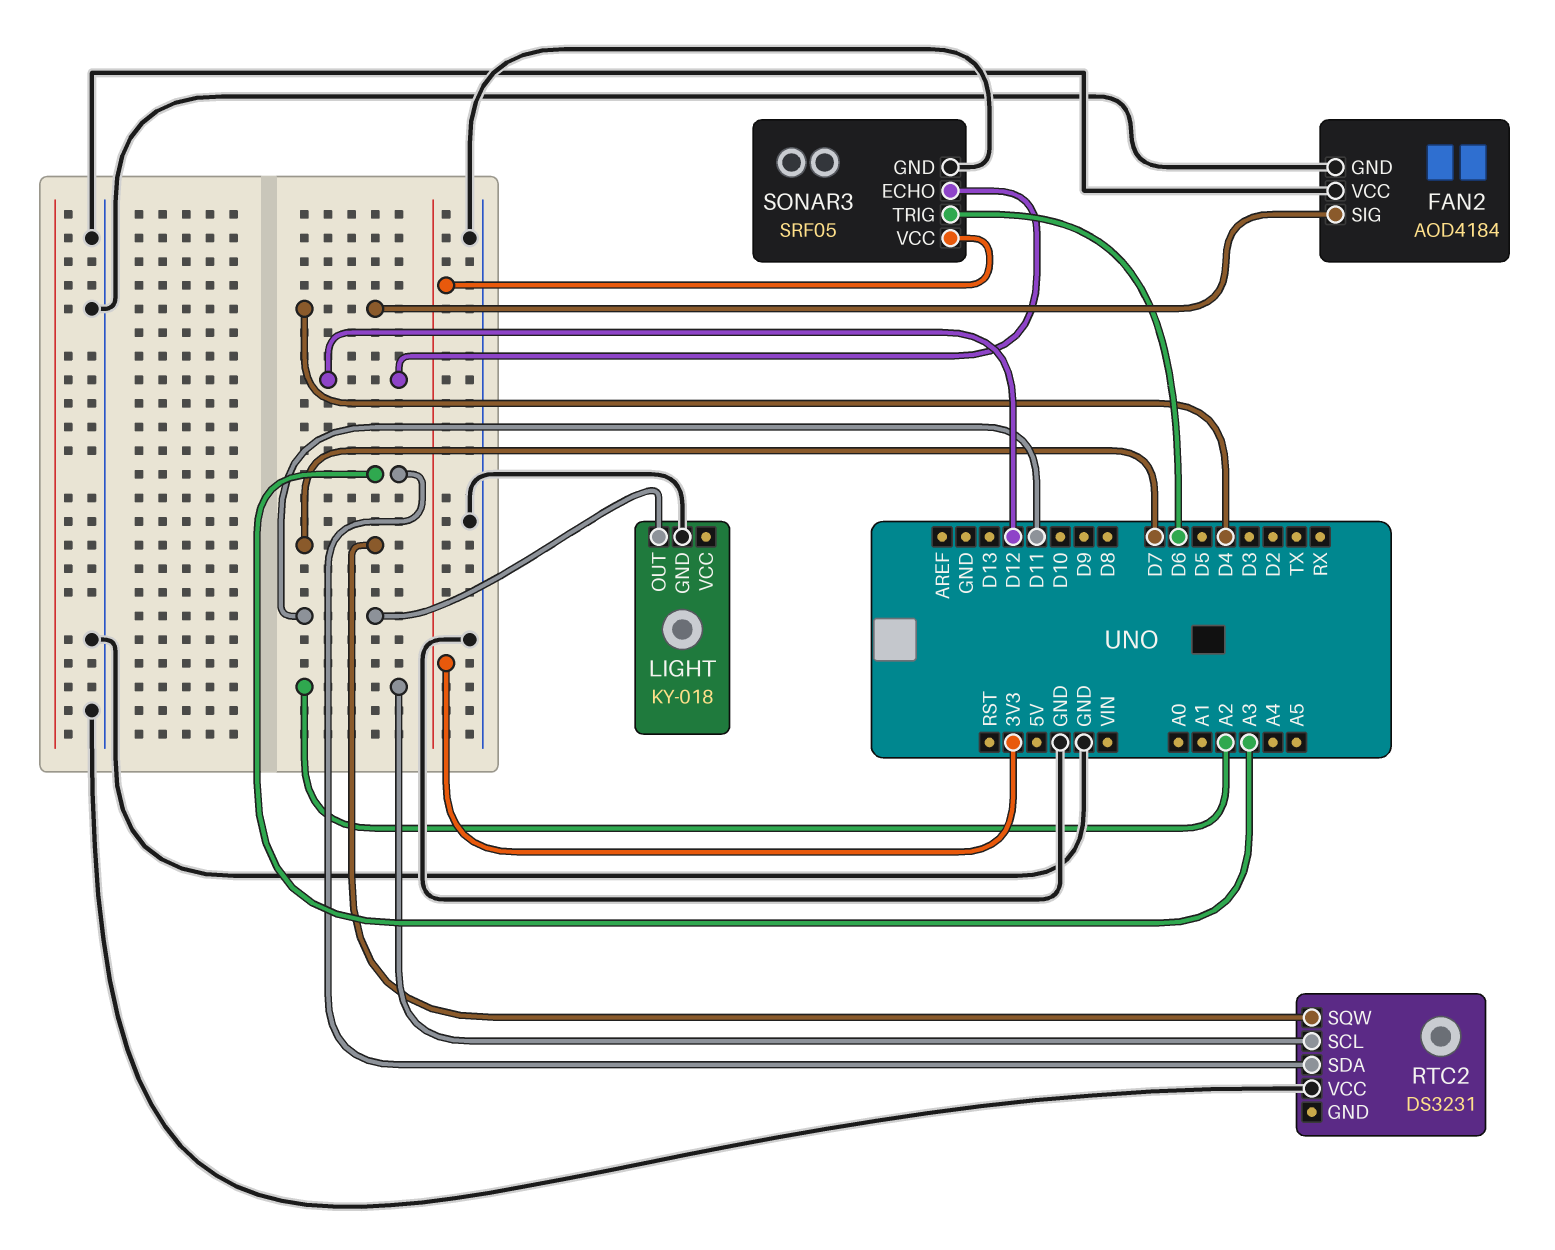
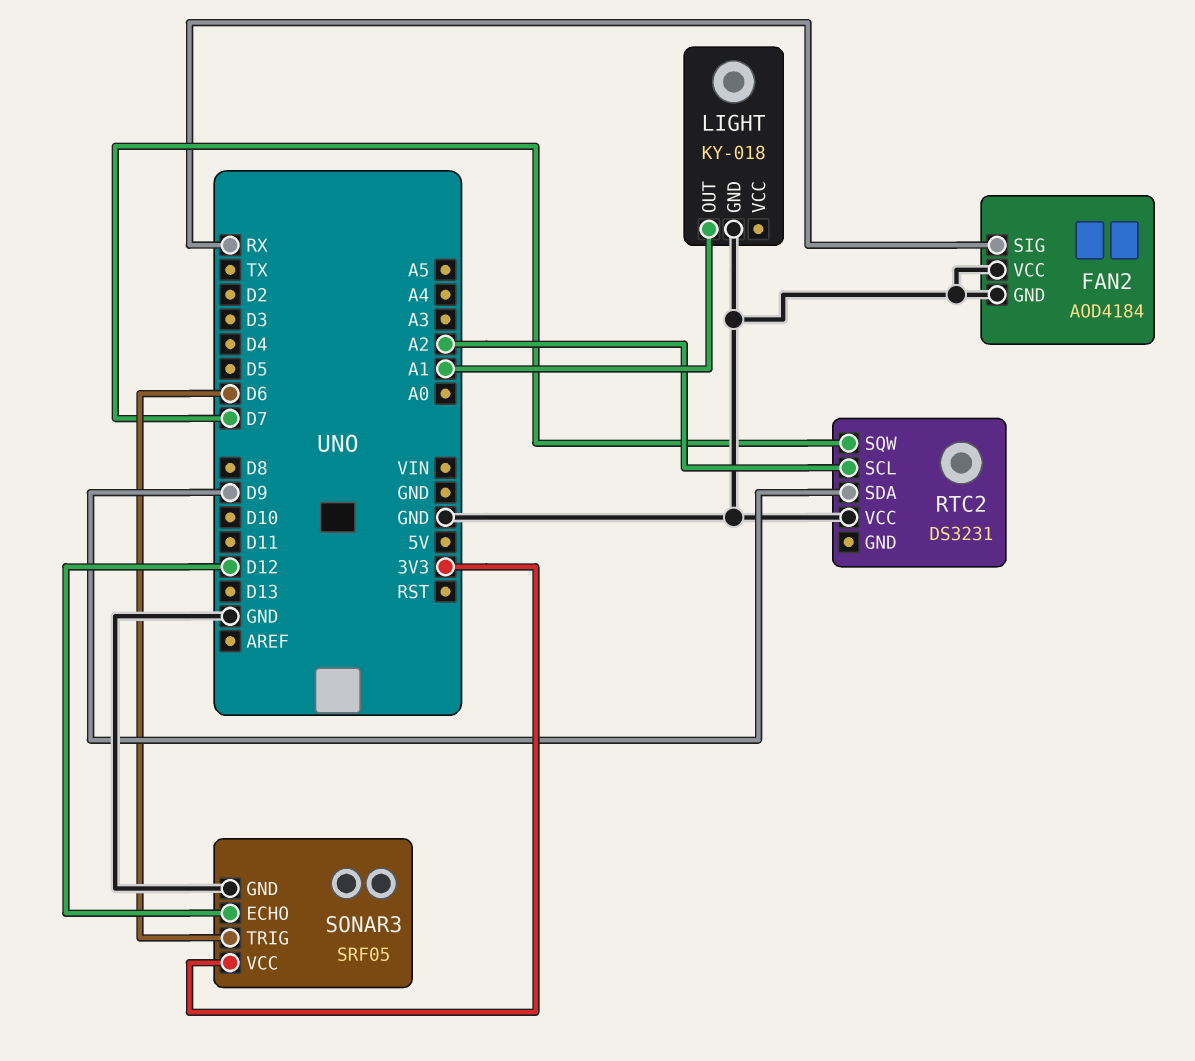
FAN2 pin SIG: D4 -> RX
LIGHT pin OUT: D11 -> A1
RTC2 pin SDA: A3 -> D9

